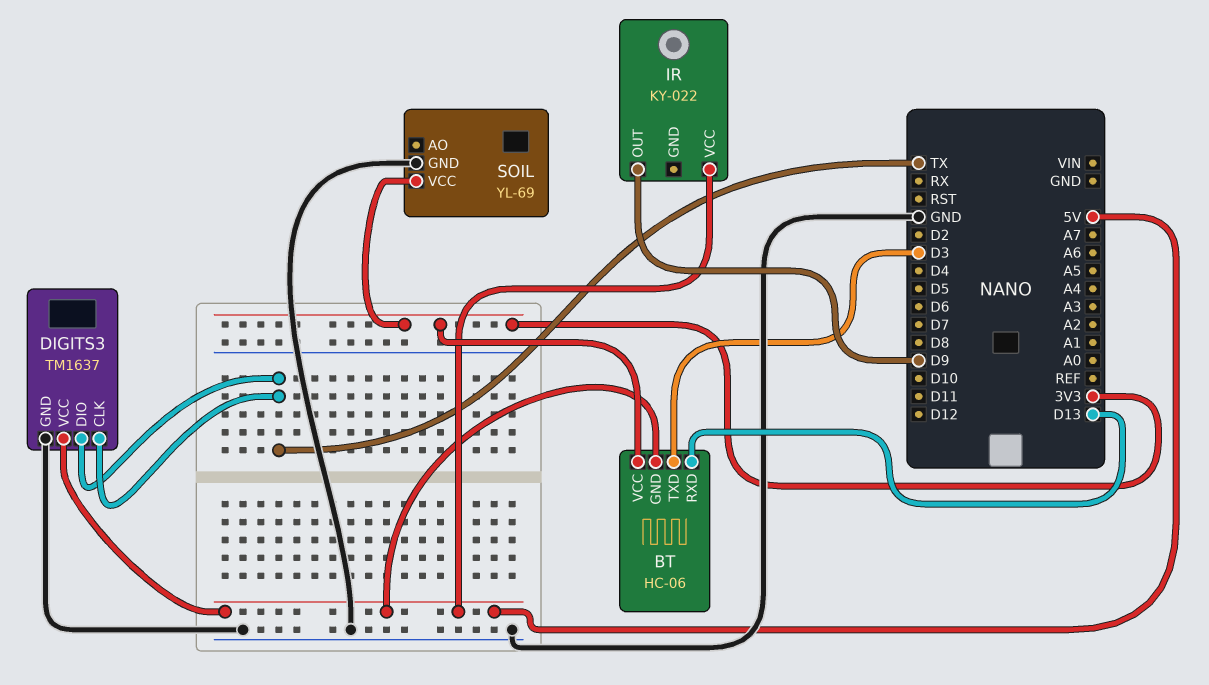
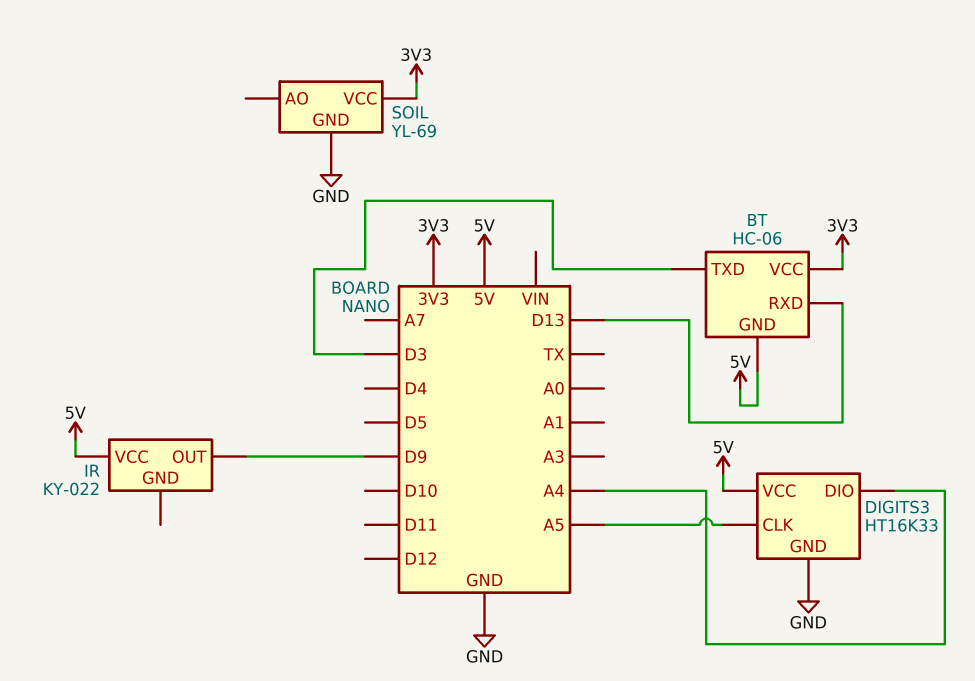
DIGITS3: TM1637 -> HT16K33
DIGITS3 pin CLK: TX -> A5
DIGITS3 pin DIO: TX -> A4

